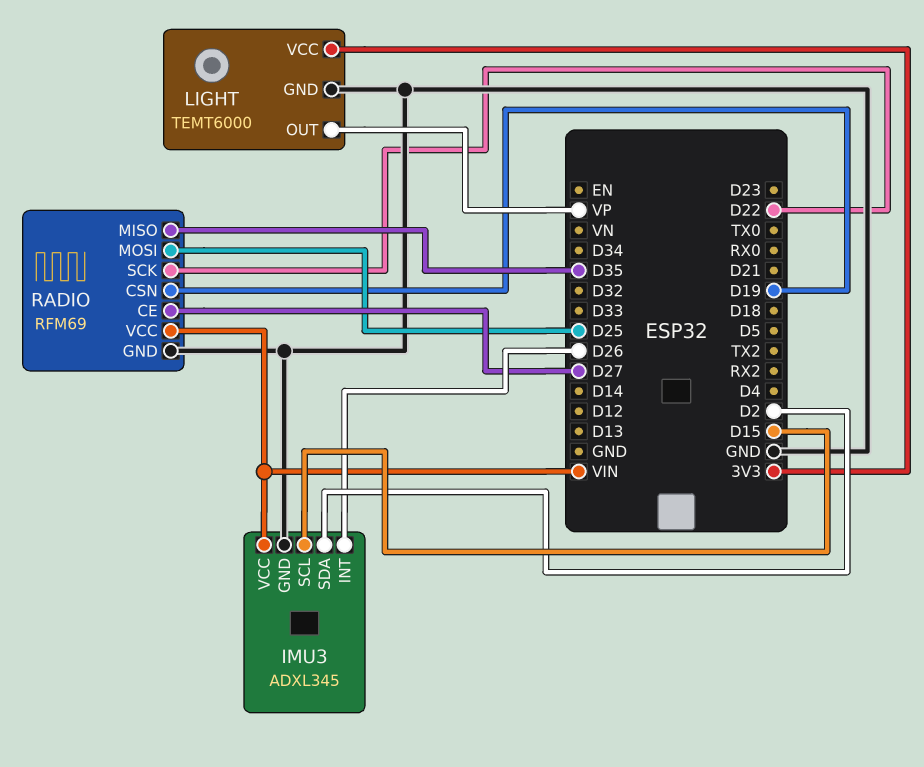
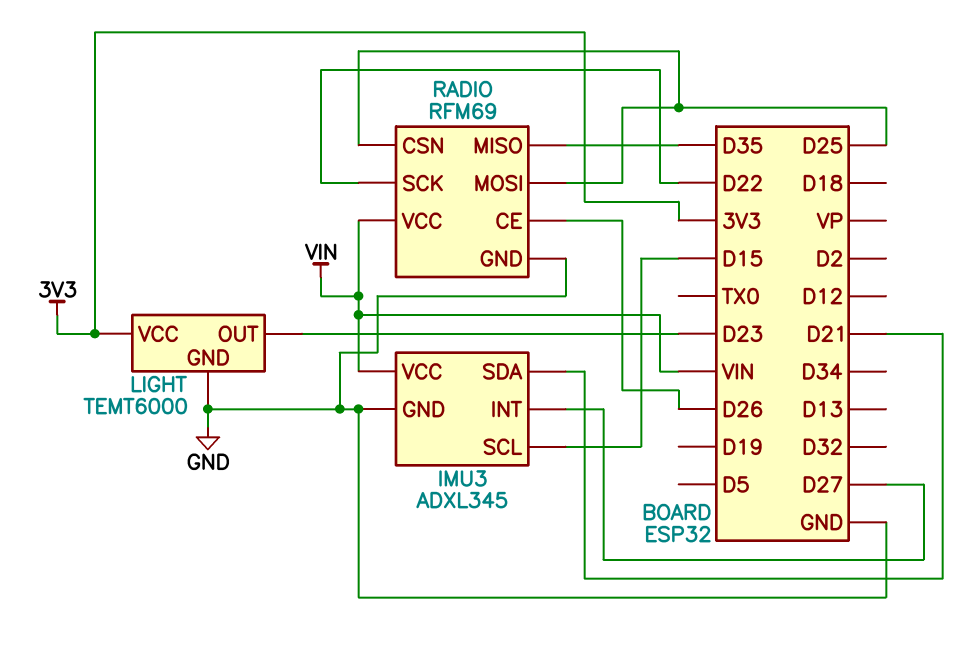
IMU3 pin INT: D26 -> D27
IMU3 pin SDA: D2 -> D21
LIGHT pin OUT: VP -> D23
RADIO pin CE: D27 -> D26
RADIO pin CSN: D19 -> D25

